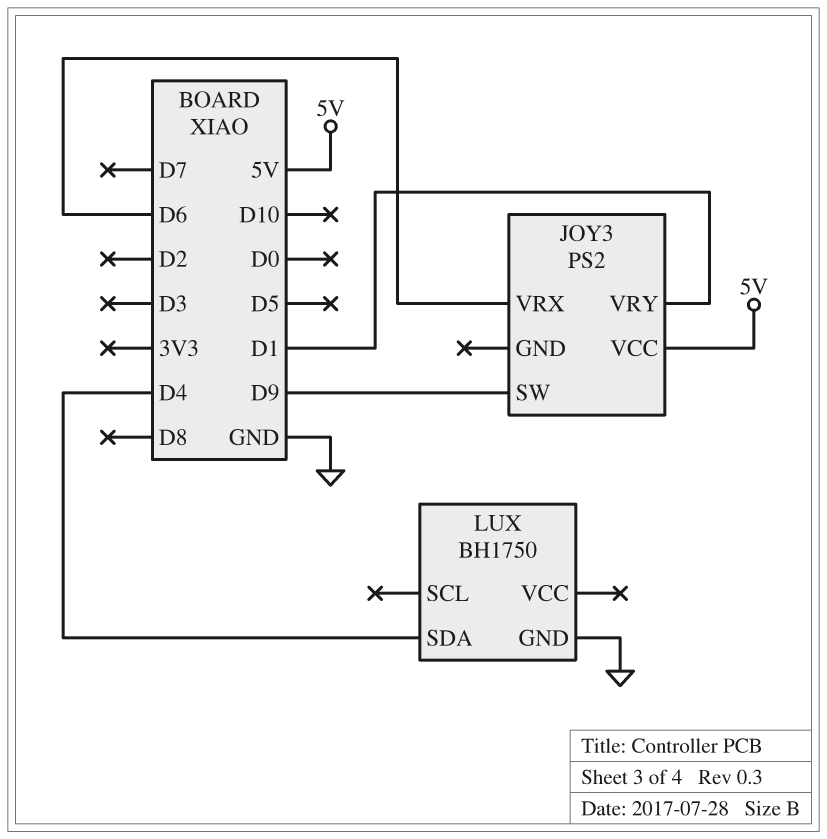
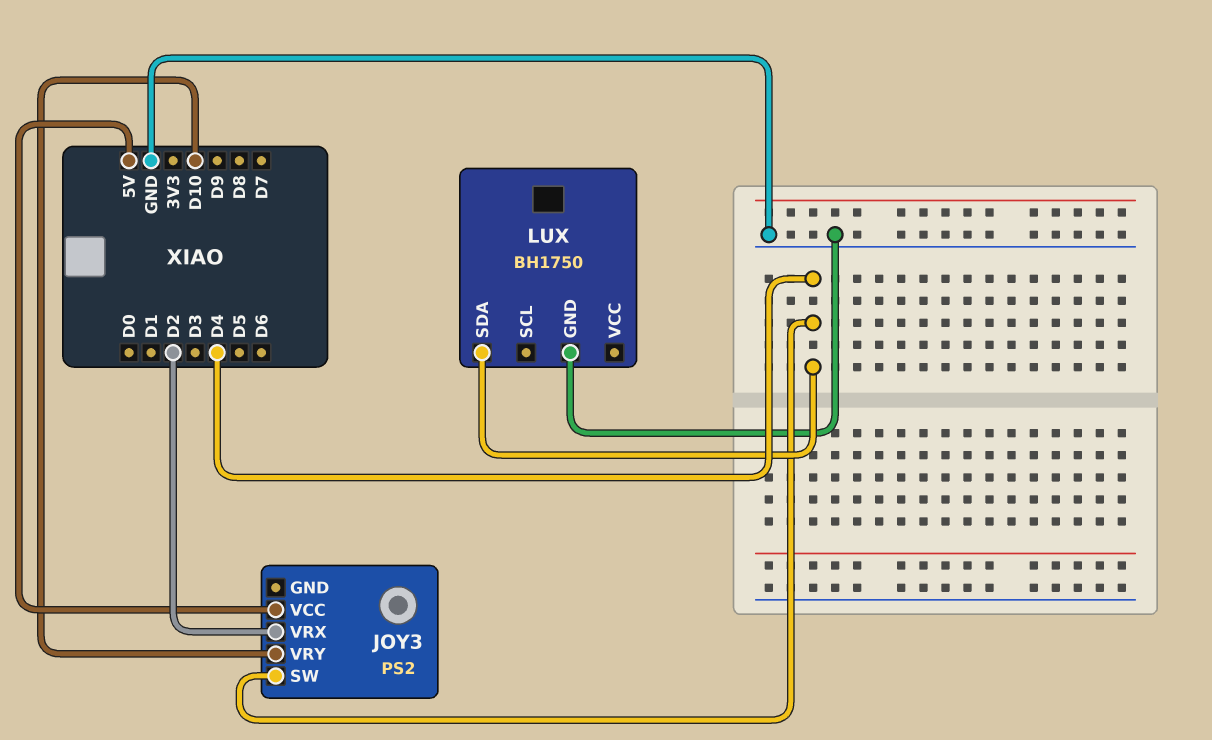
JOY3 pin SW: D9 -> D4
JOY3 pin VRX: D6 -> D2
JOY3 pin VRY: D1 -> D10

